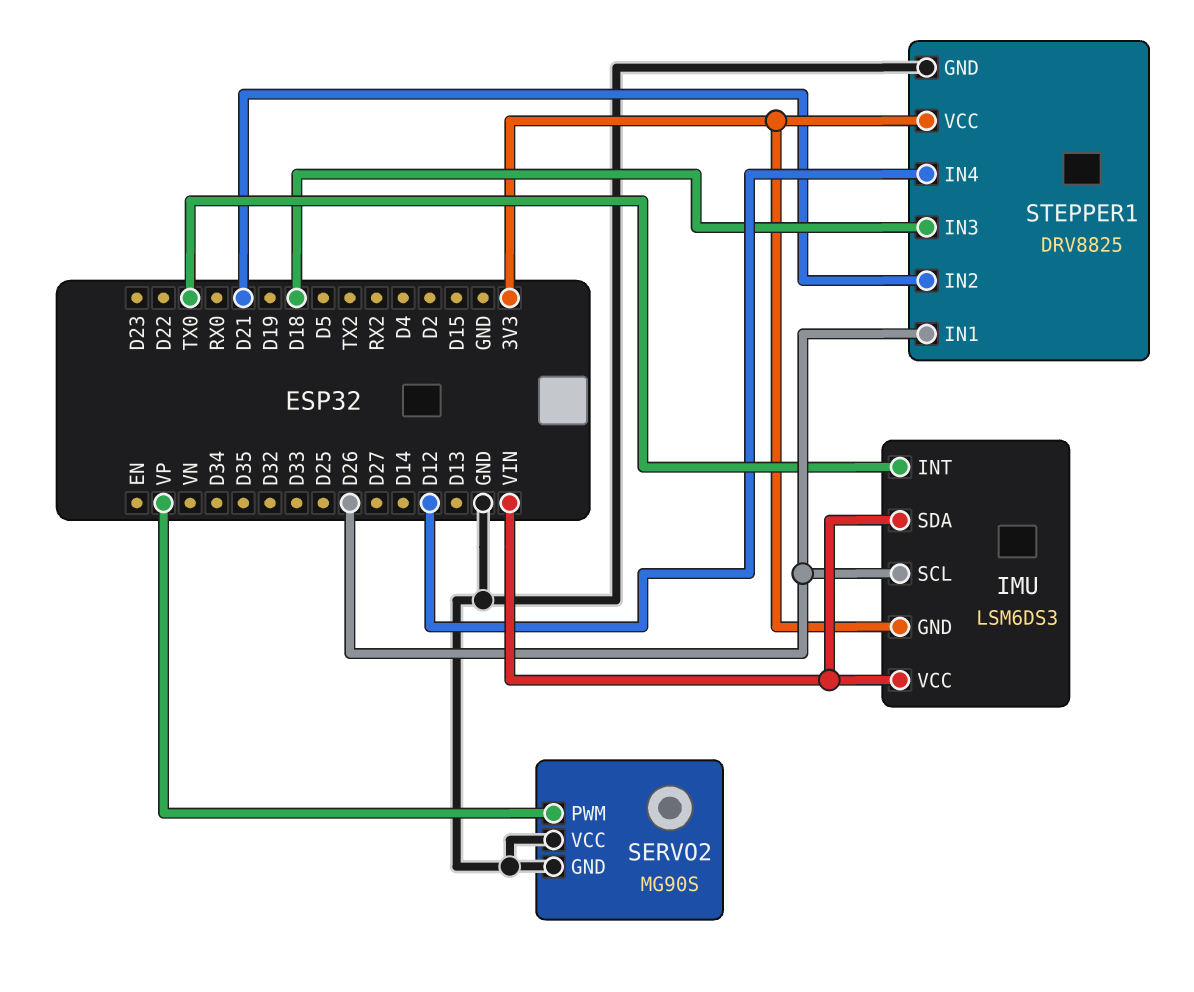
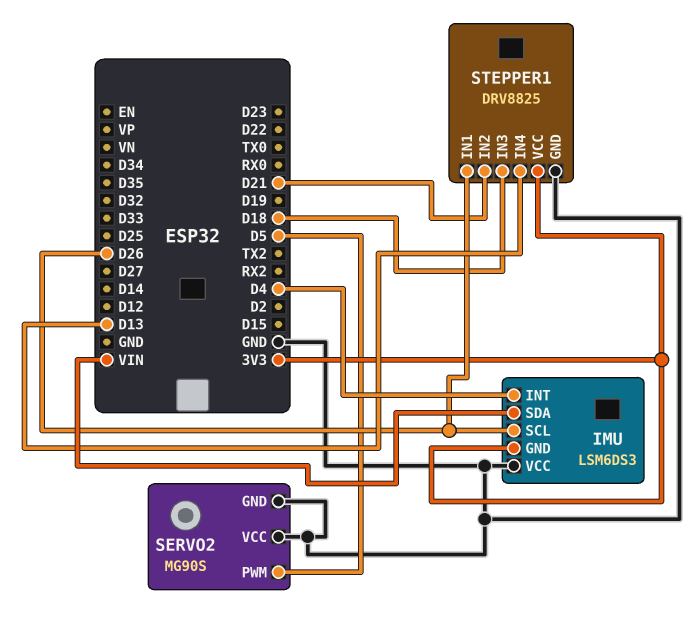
IMU pin INT: TX0 -> D4
IMU pin VCC: VIN -> GND
SERVO2 pin PWM: VP -> D5
STEPPER1 pin IN4: D12 -> D13

